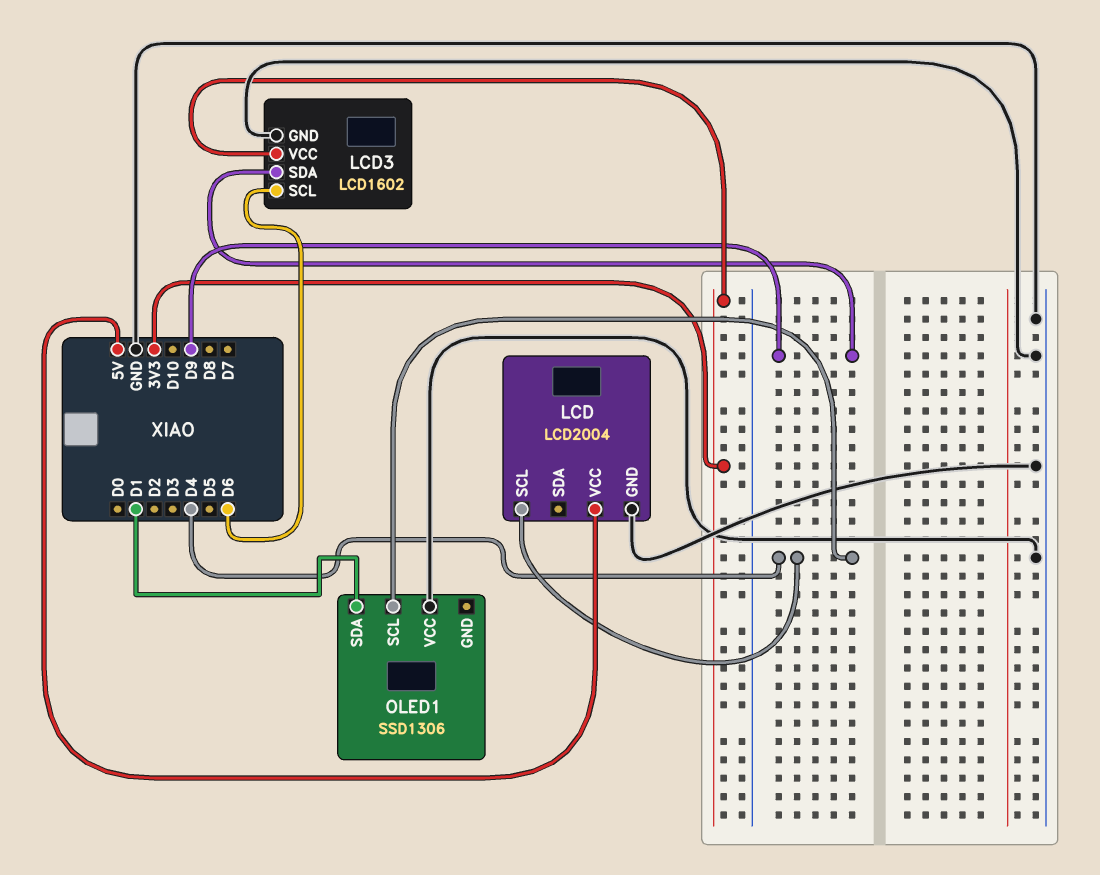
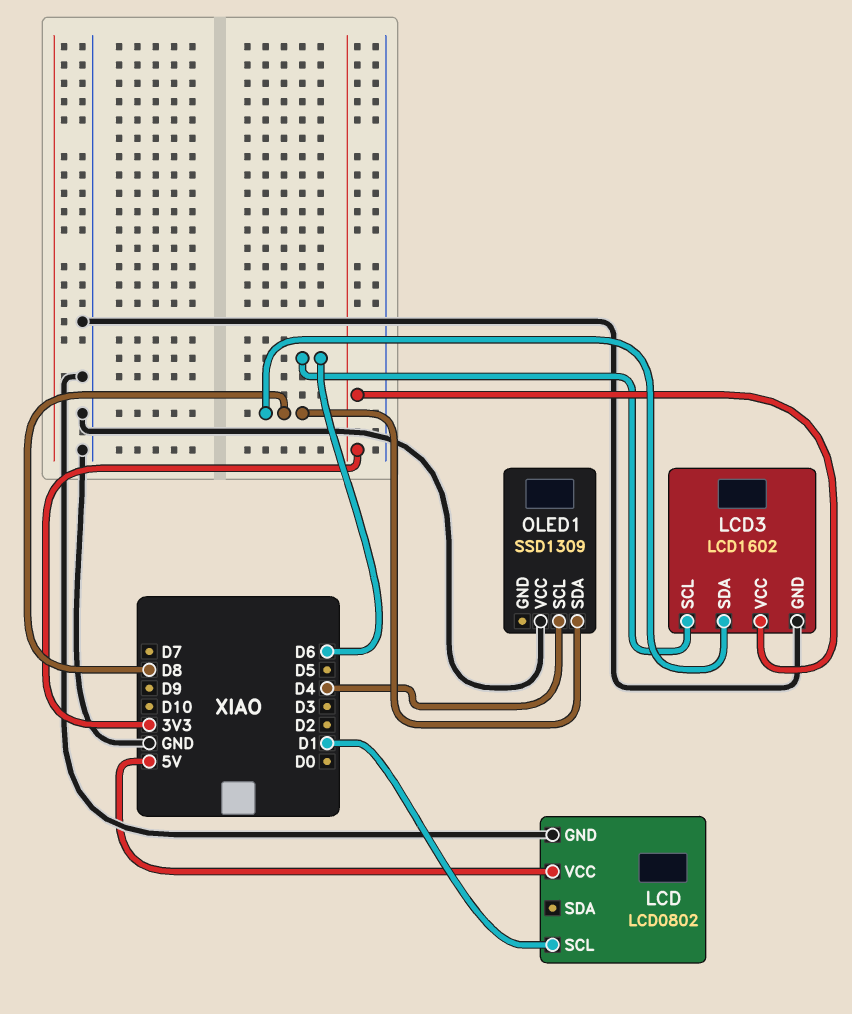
LCD: LCD2004 -> LCD0802
LCD pin SCL: D4 -> D1
LCD3 pin SDA: D9 -> D8
OLED1: SSD1306 -> SSD1309
OLED1 pin SDA: D1 -> D8

